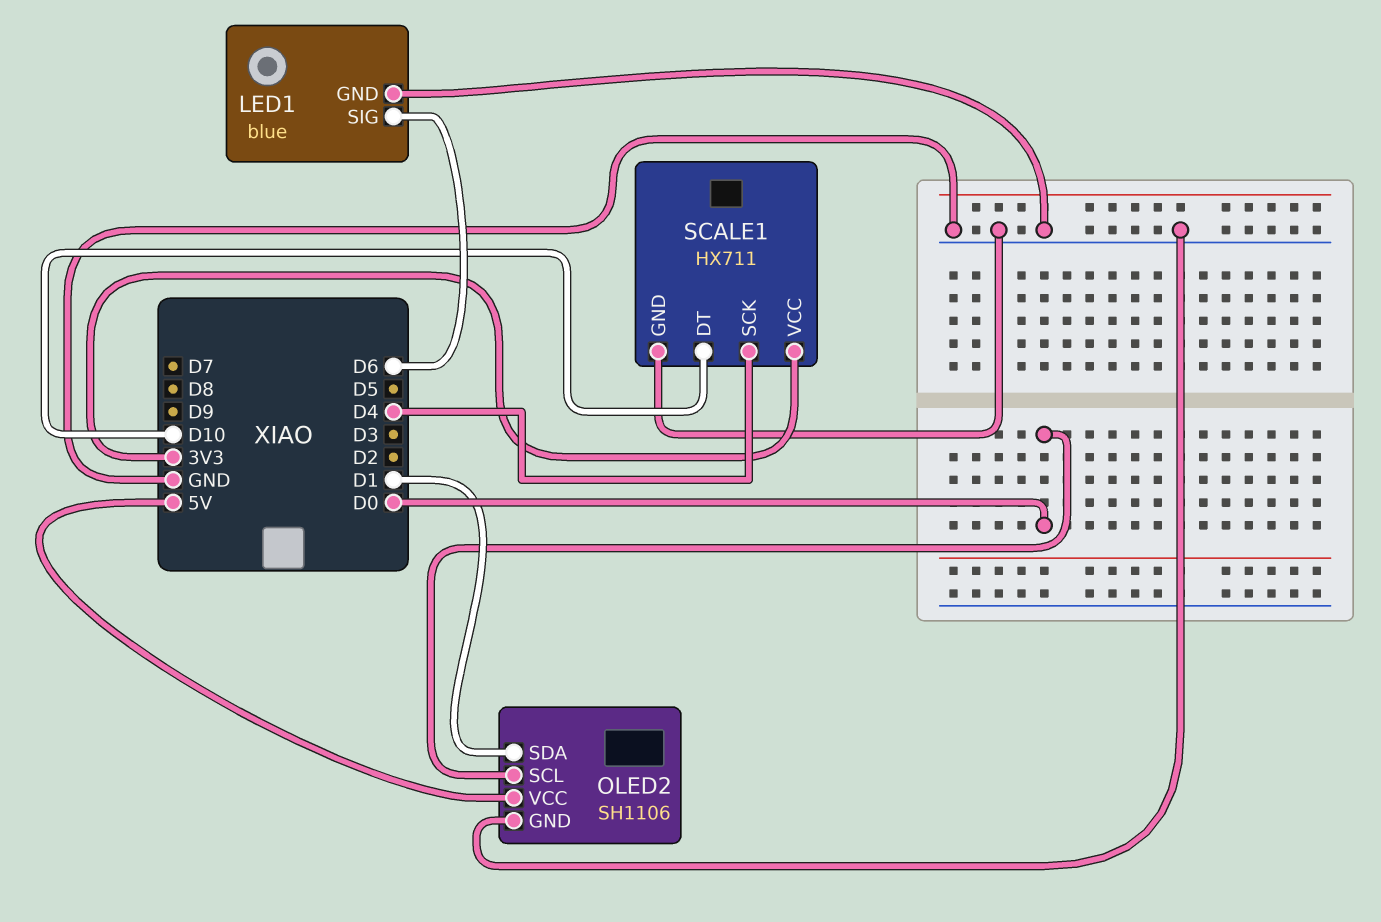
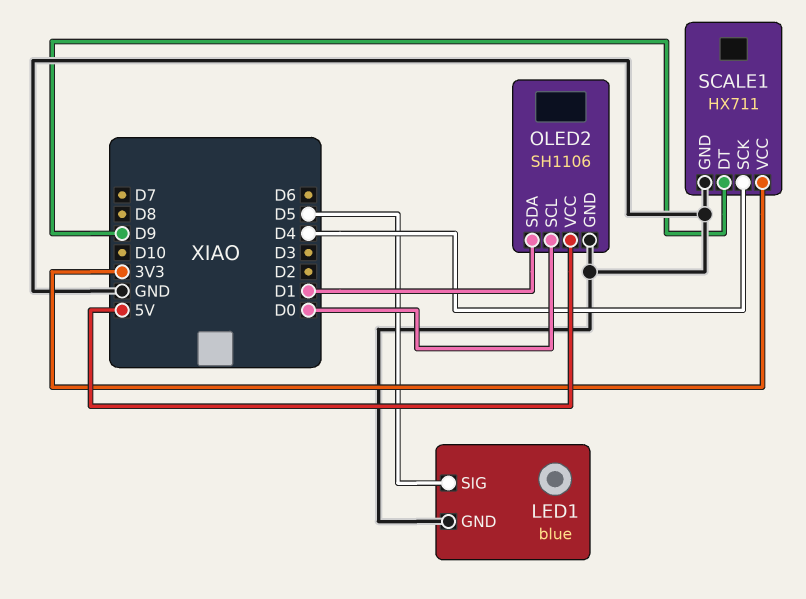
LED1 pin SIG: D6 -> D5
SCALE1 pin DT: D10 -> D9

